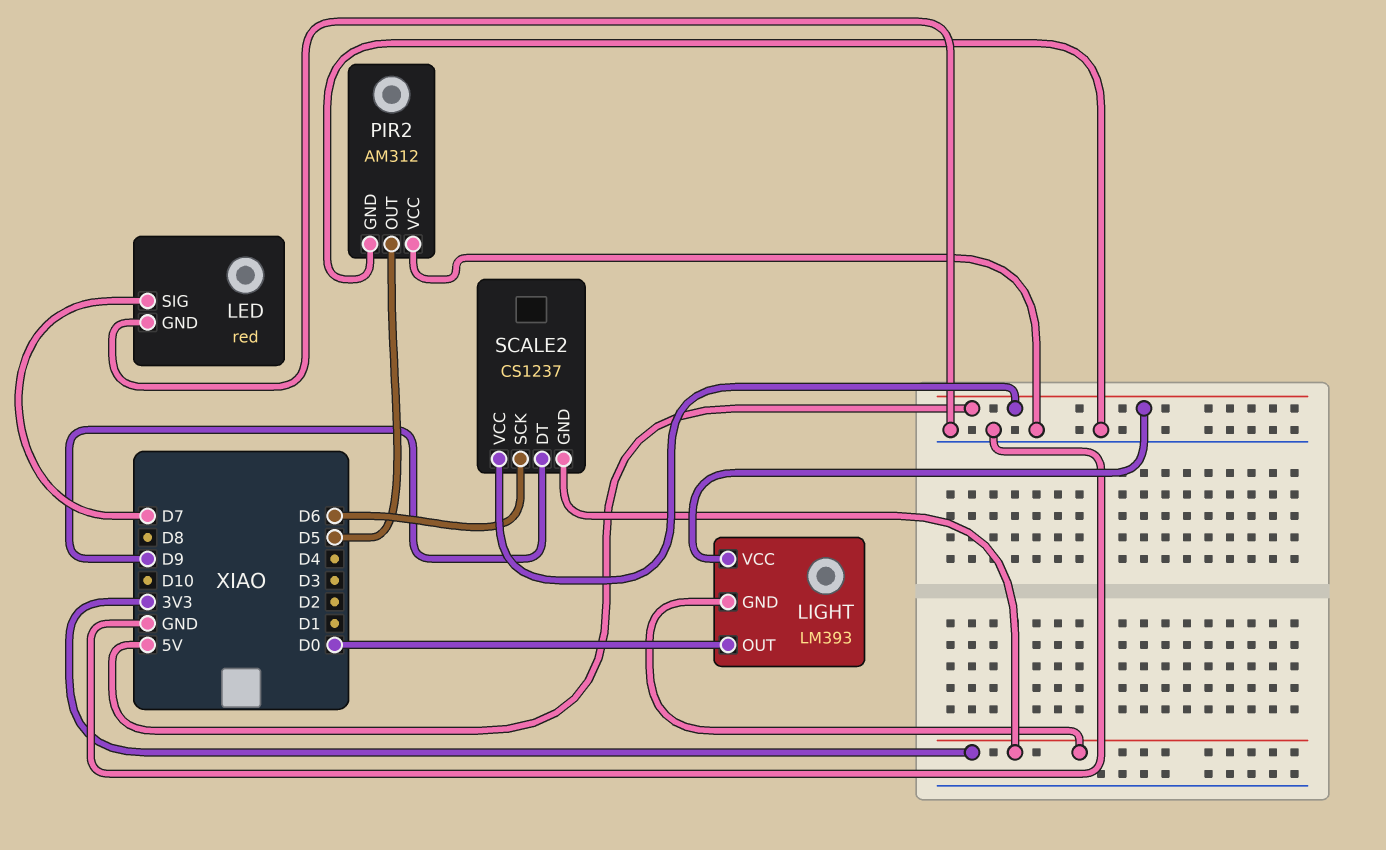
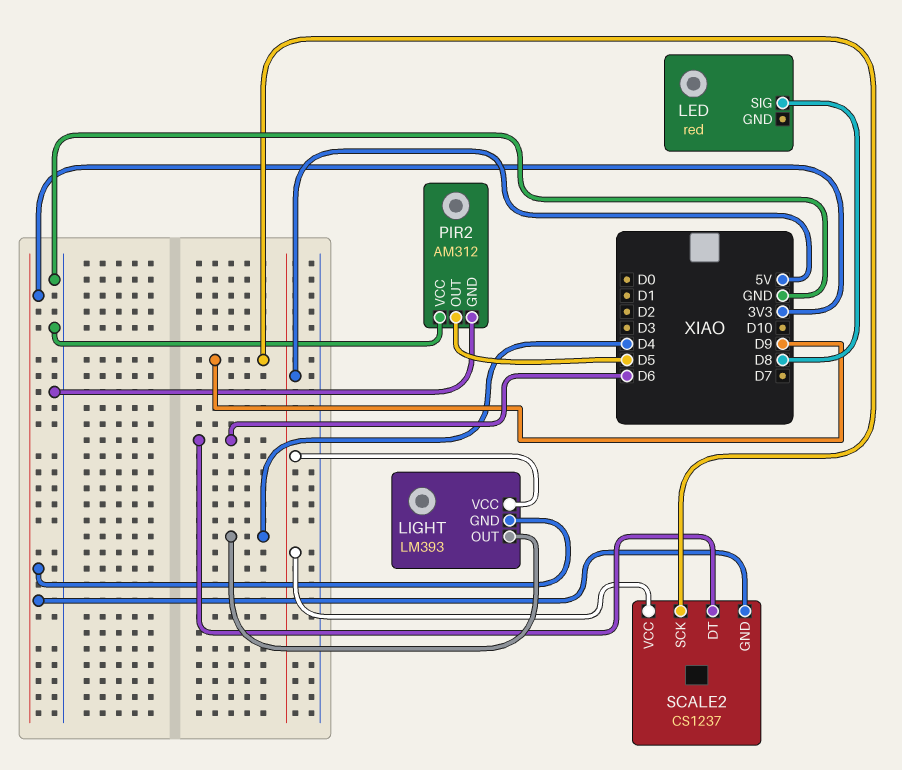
LED pin GND: GND -> none
LED pin SIG: D7 -> D8
LIGHT pin OUT: D0 -> D4
SCALE2 pin DT: D9 -> D6
SCALE2 pin SCK: D6 -> D9

